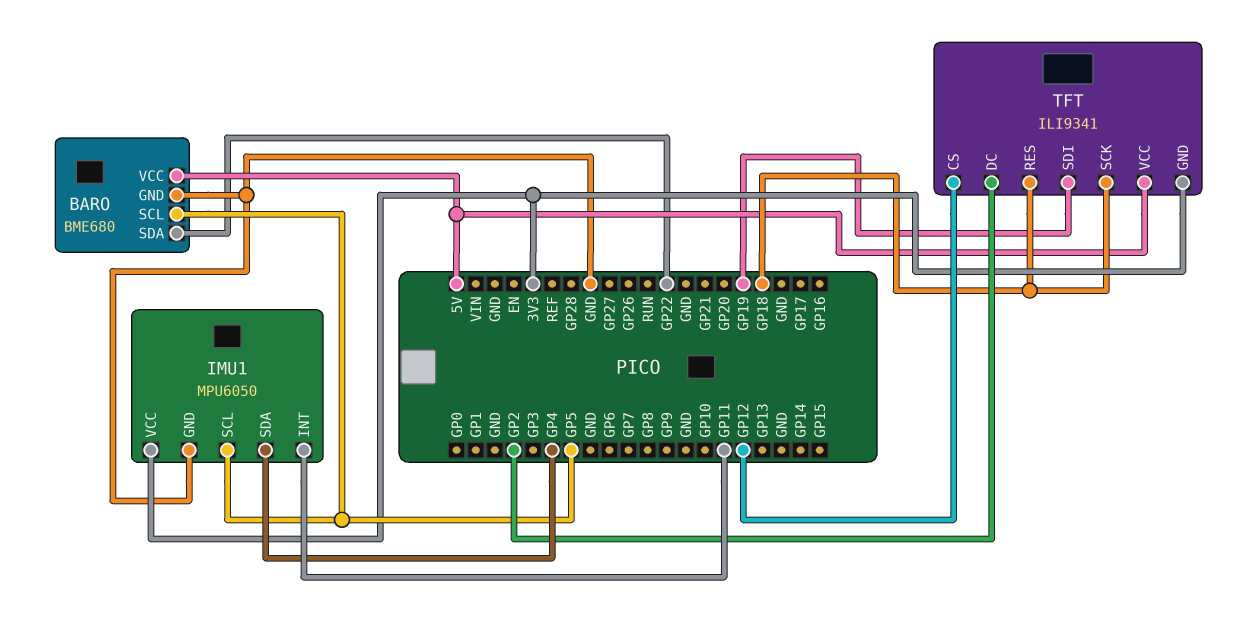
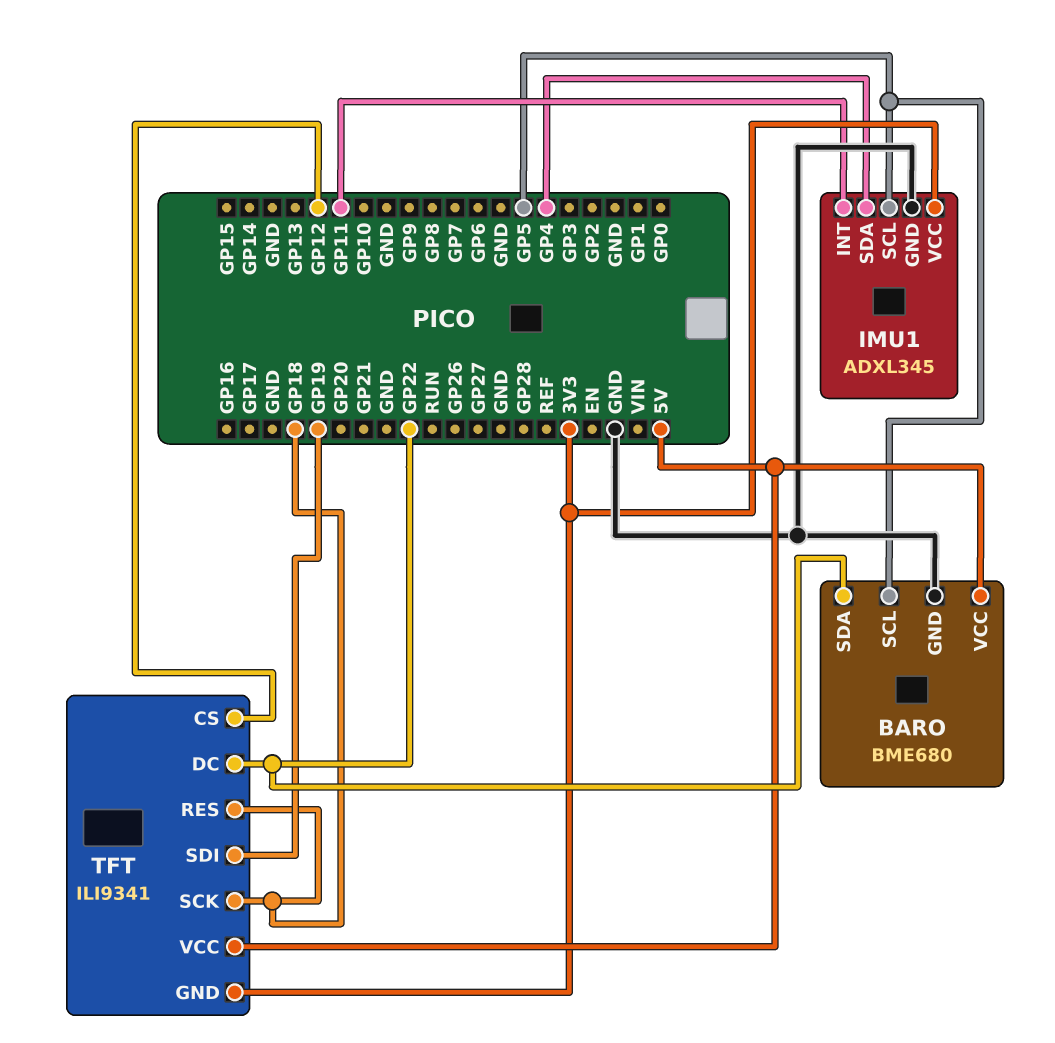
IMU1: MPU6050 -> ADXL345
TFT pin DC: GP2 -> GP22

